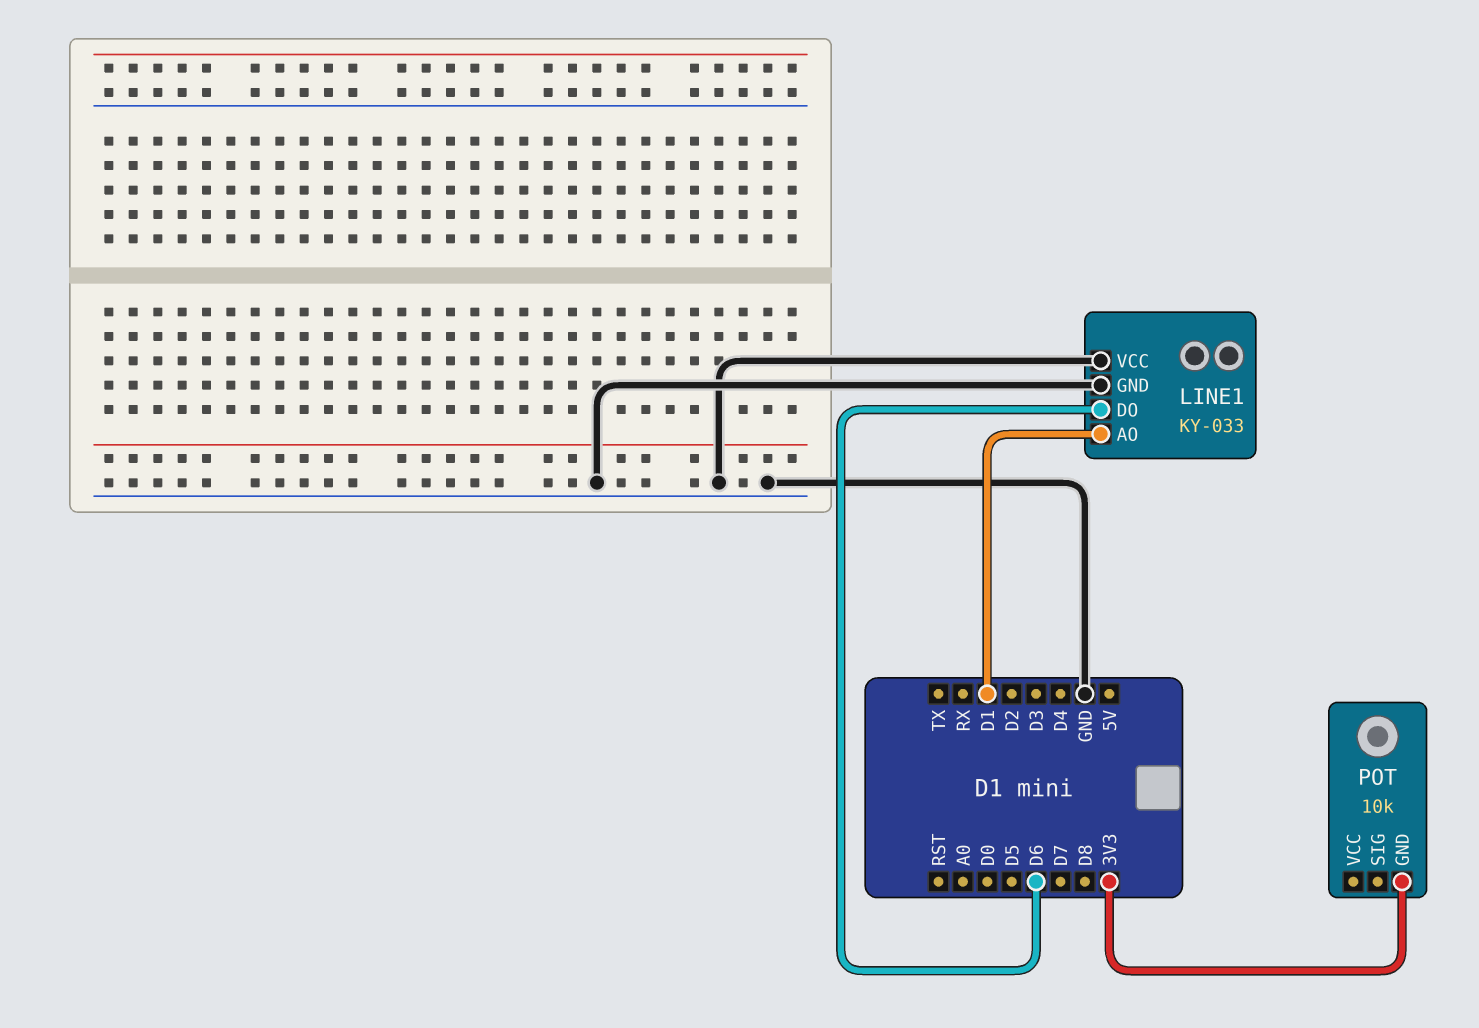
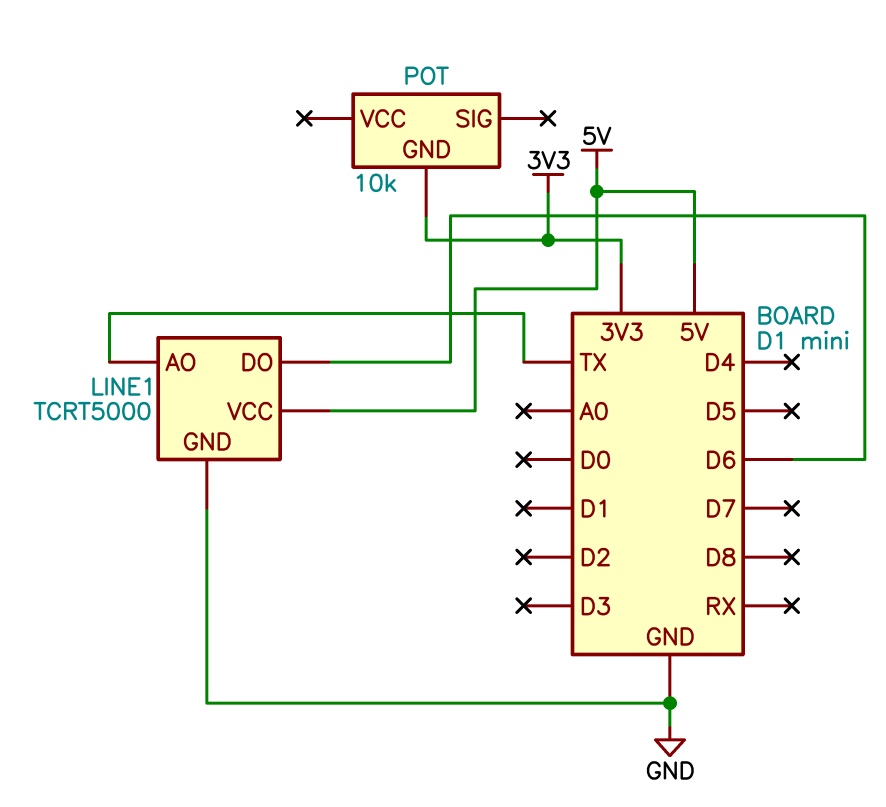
LINE1: KY-033 -> TCRT5000
LINE1 pin AO: D1 -> TX
LINE1 pin VCC: GND -> 5V

